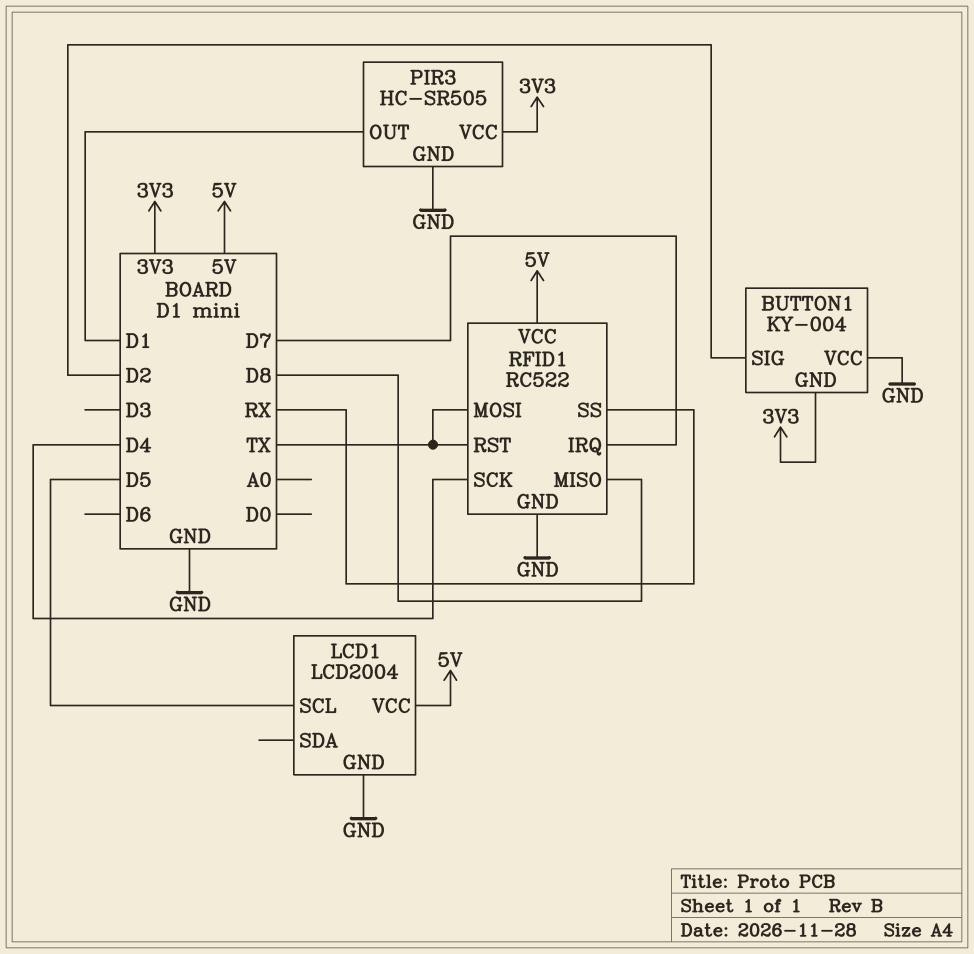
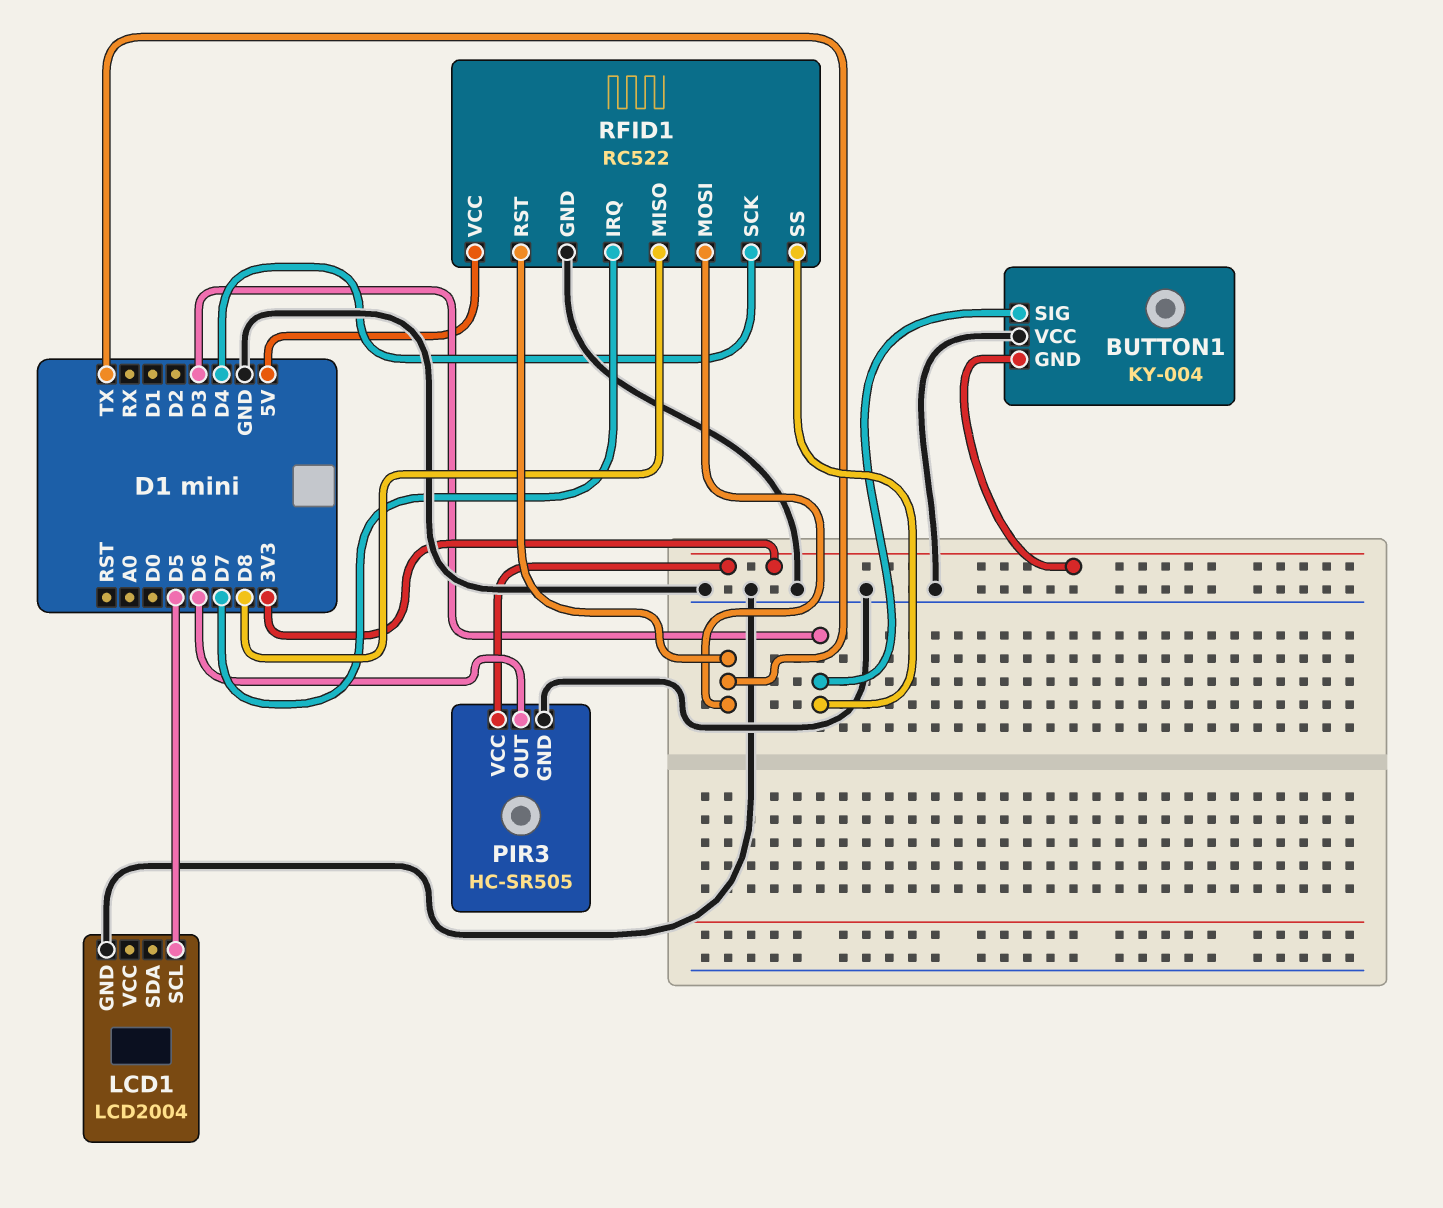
BUTTON1 pin SIG: D2 -> D3
LCD1 pin VCC: 5V -> none
PIR3 pin OUT: D1 -> D6
RFID1 pin SS: RX -> D3

